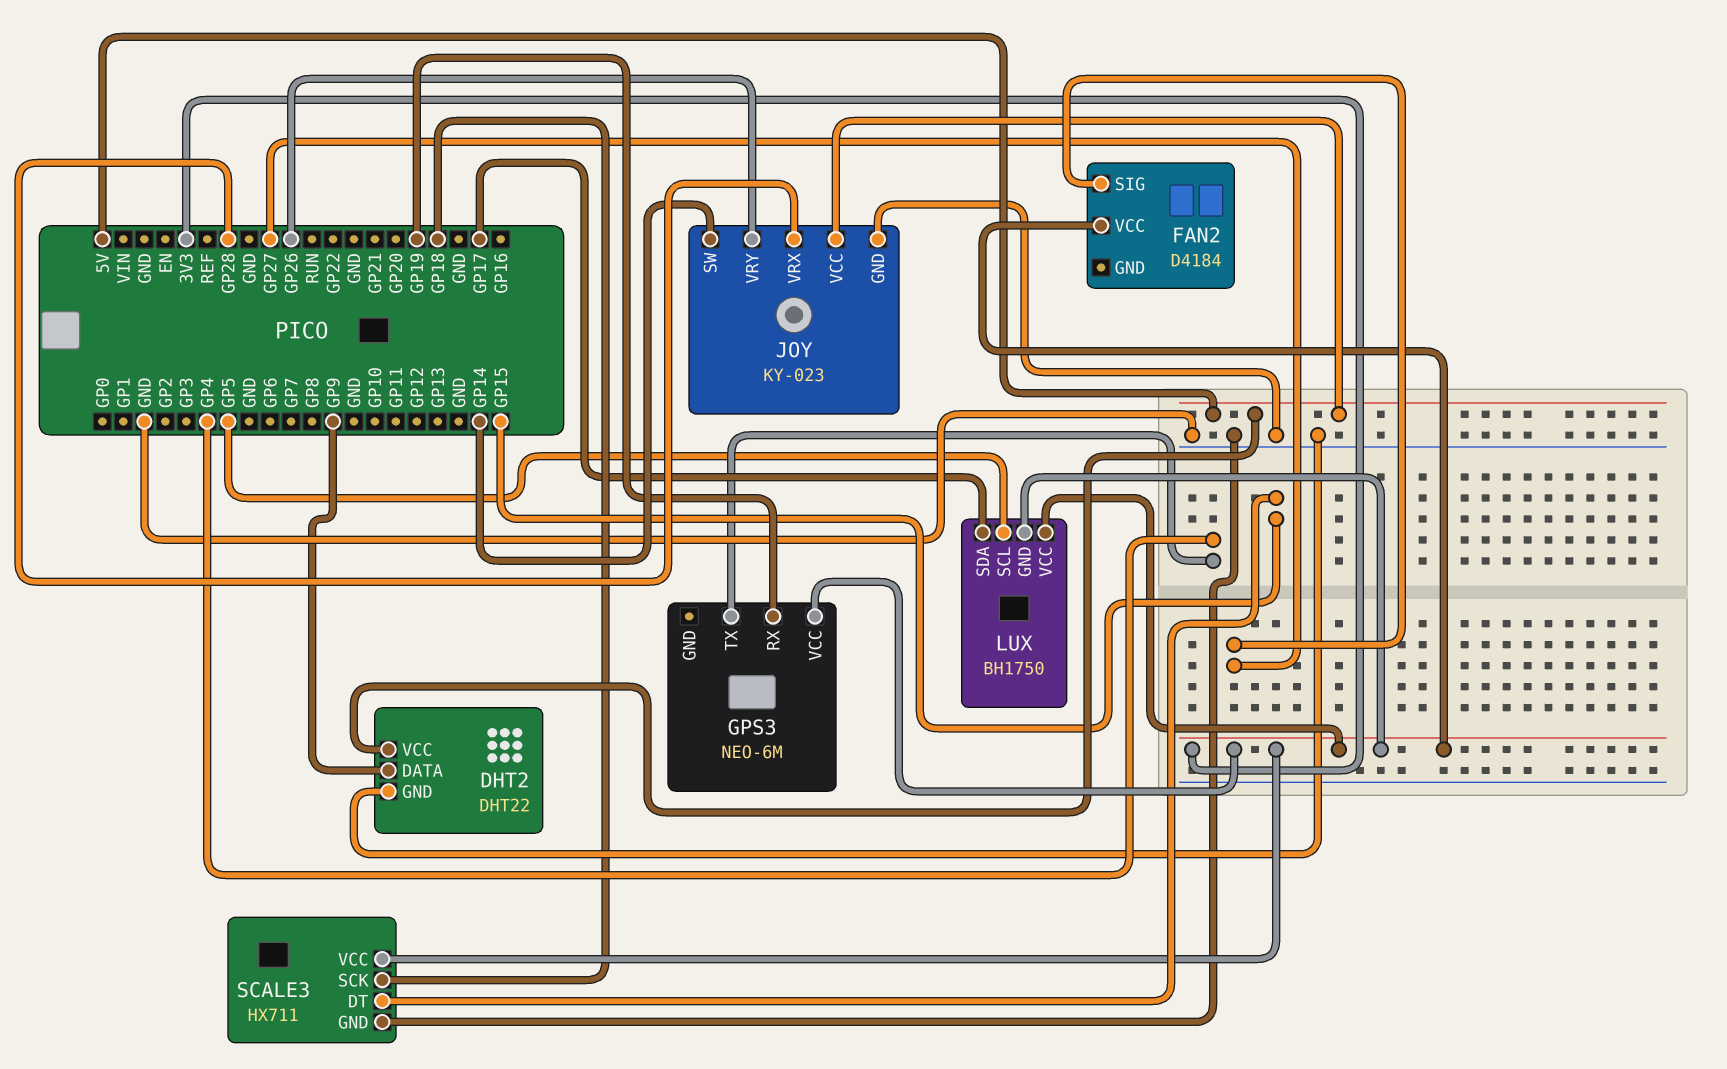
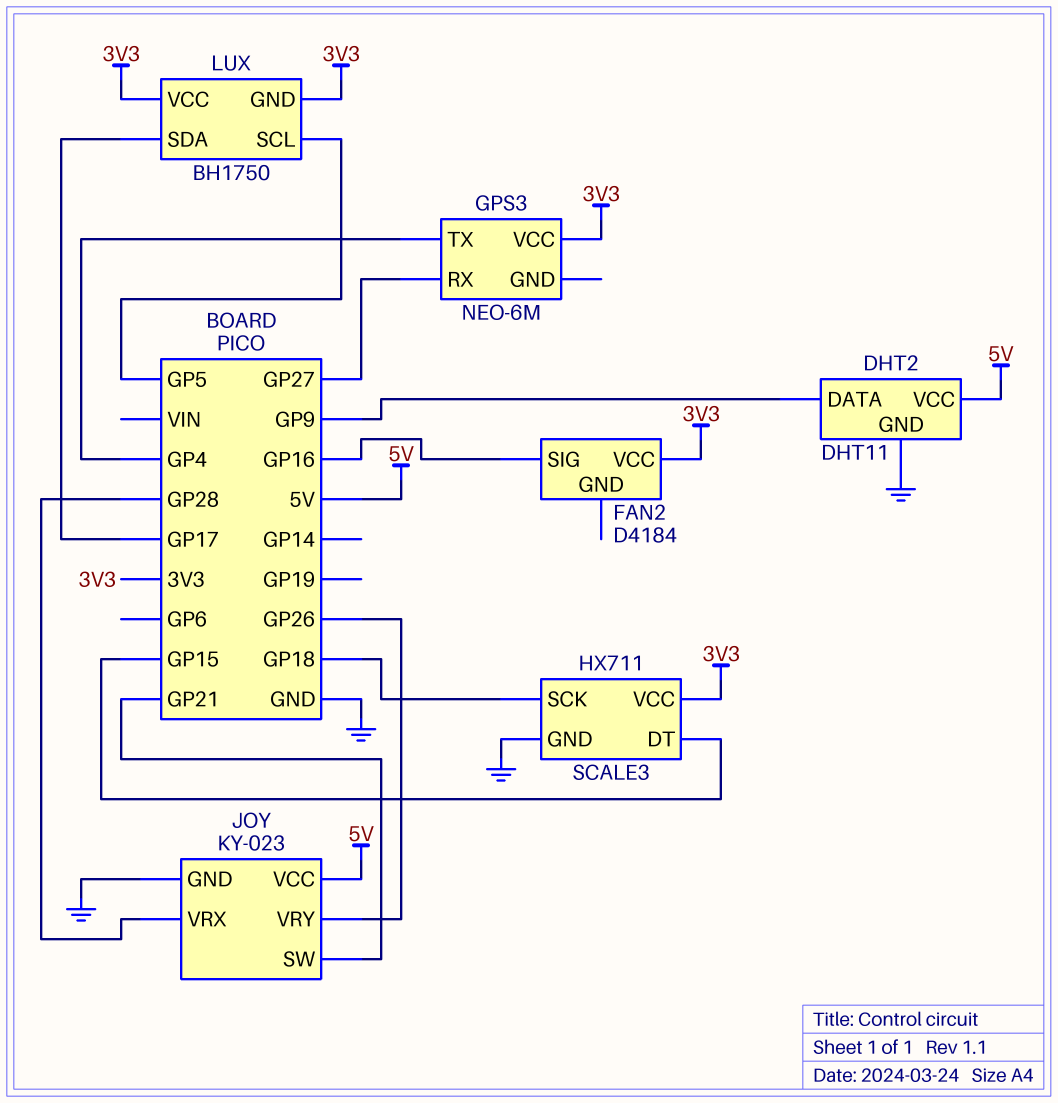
DHT2: DHT22 -> DHT11
FAN2 pin SIG: GP27 -> GP16
GPS3 pin RX: GP19 -> GP27
JOY pin SW: GP14 -> GP21

